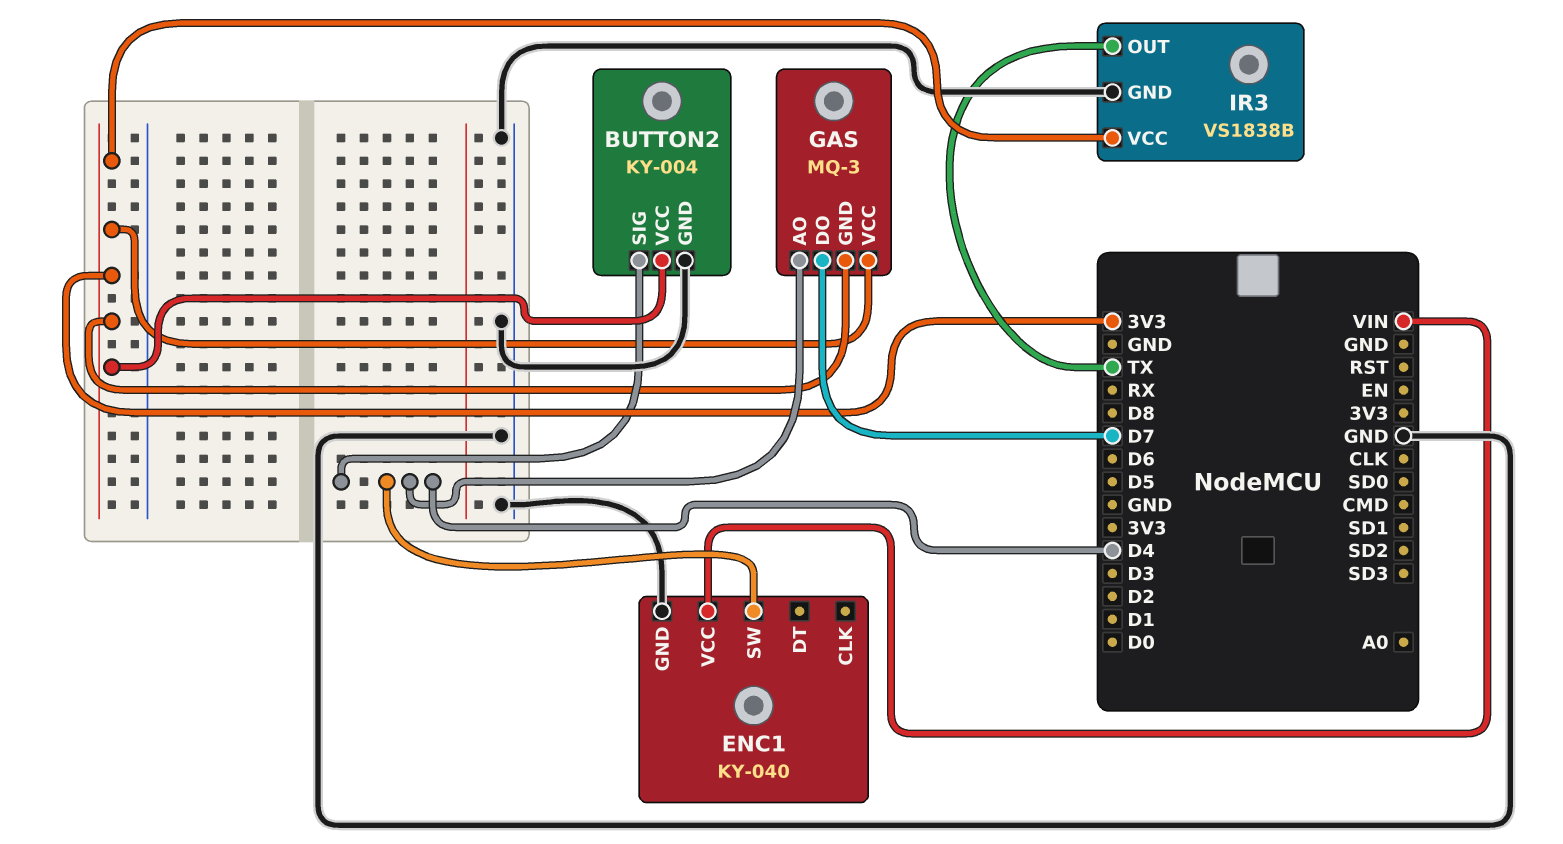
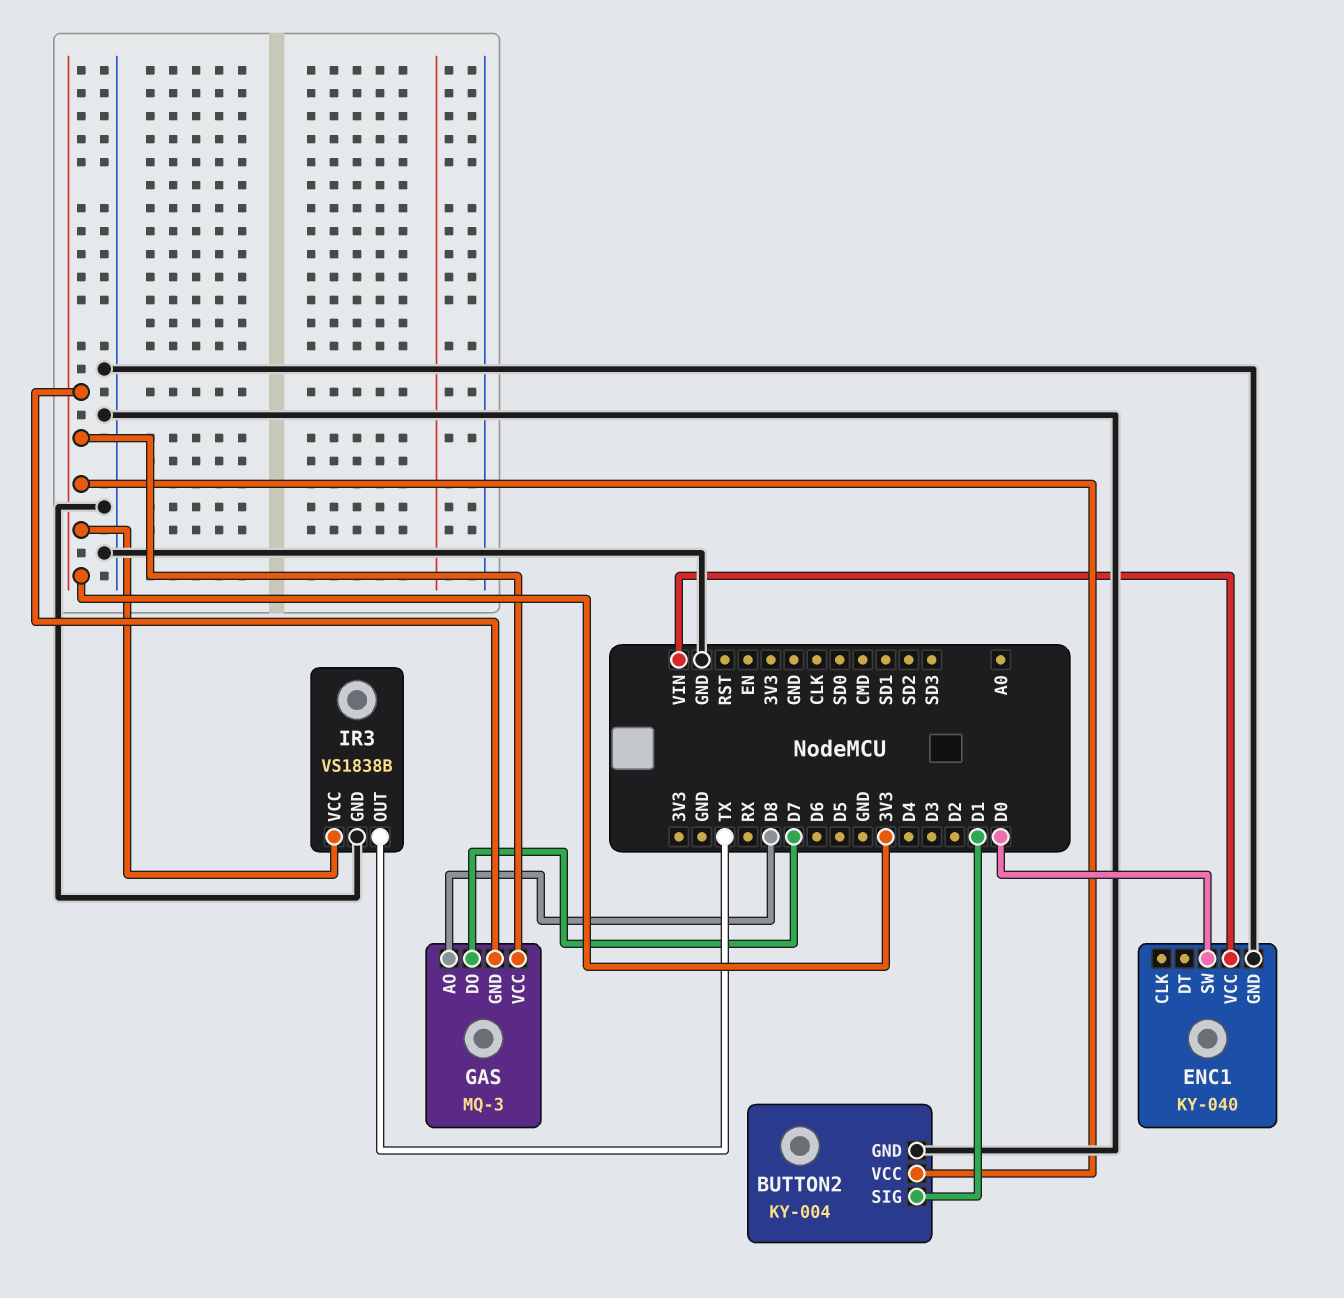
BUTTON2 pin SIG: D4 -> D1
ENC1 pin SW: D4 -> D0
GAS pin AO: D4 -> D8

